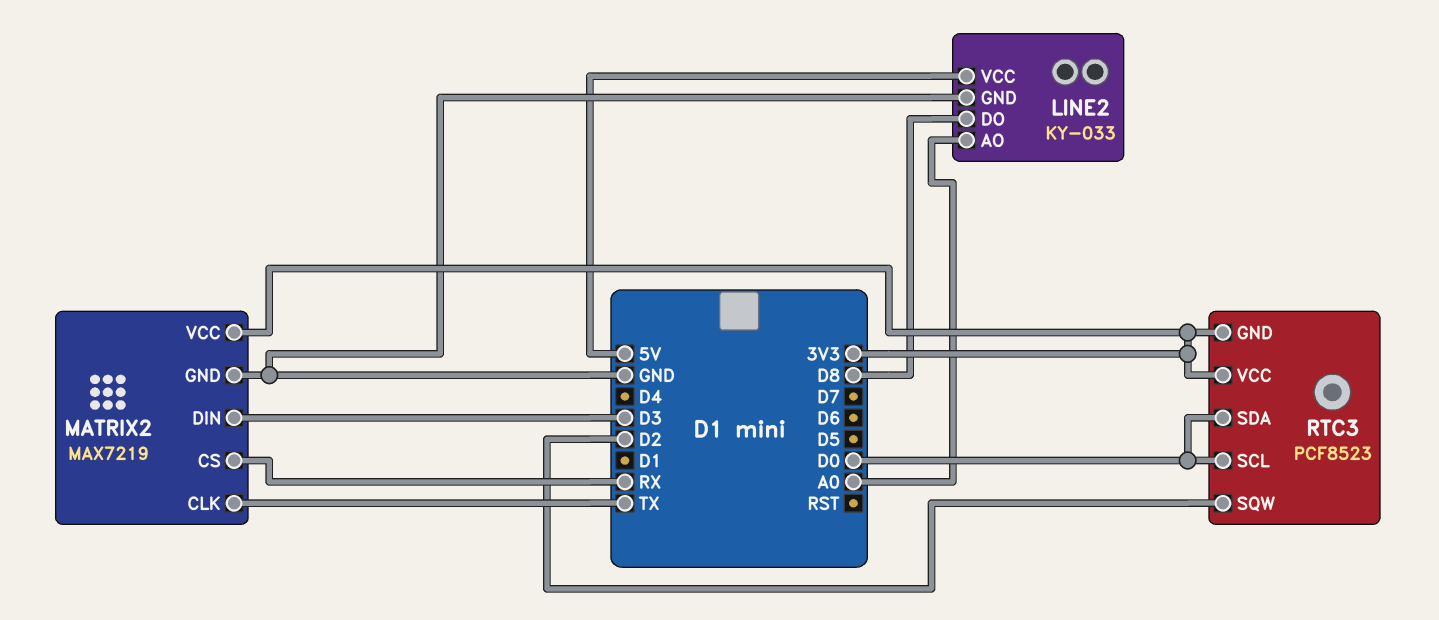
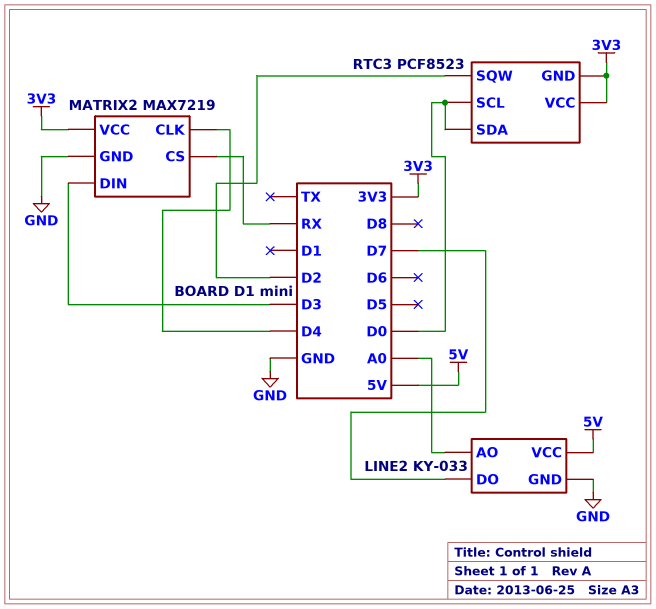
LINE2 pin DO: D8 -> D7
MATRIX2 pin CLK: TX -> D4

